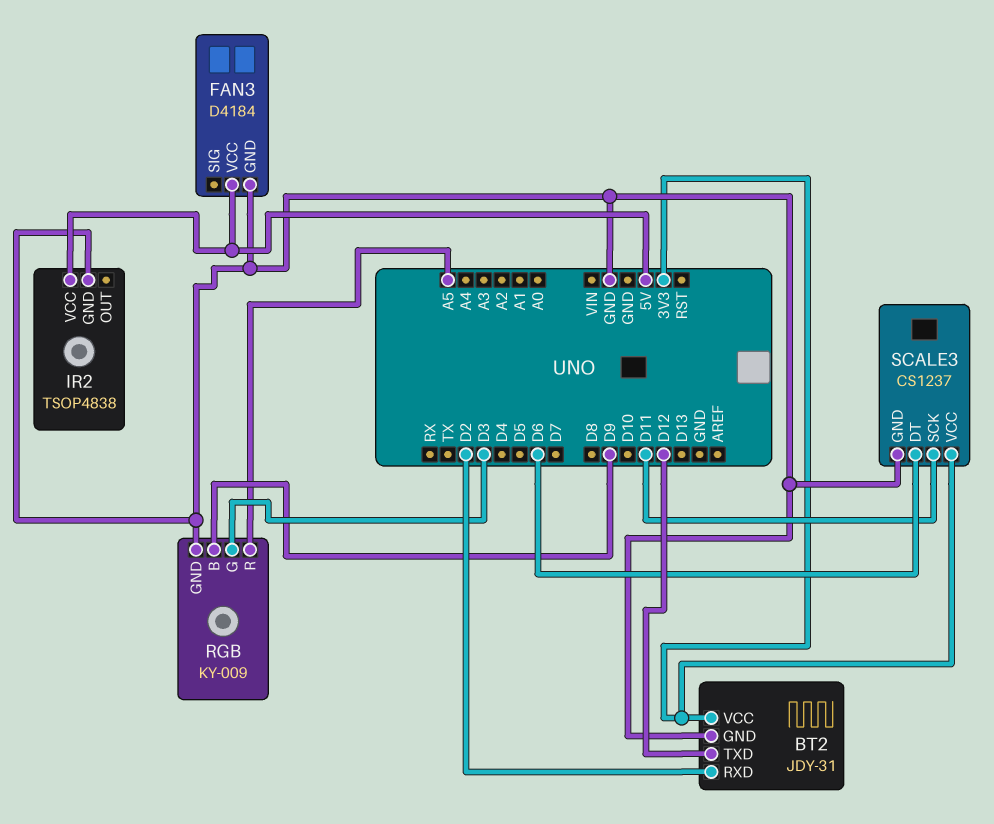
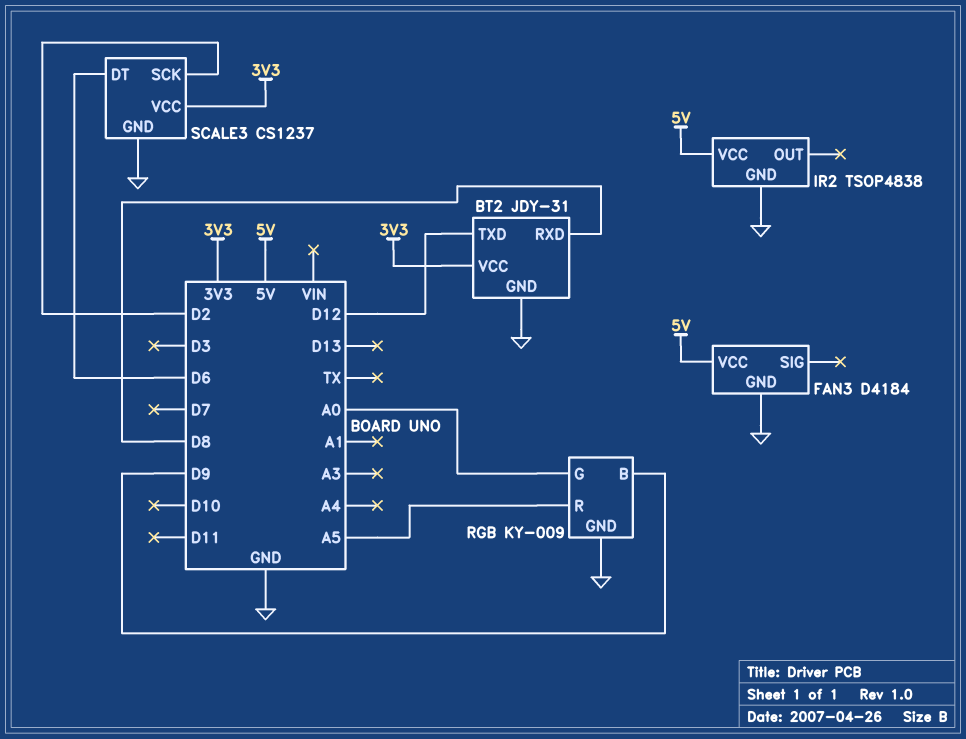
BT2 pin RXD: D2 -> D8
RGB pin G: D3 -> A0
SCALE3 pin SCK: D11 -> D2

